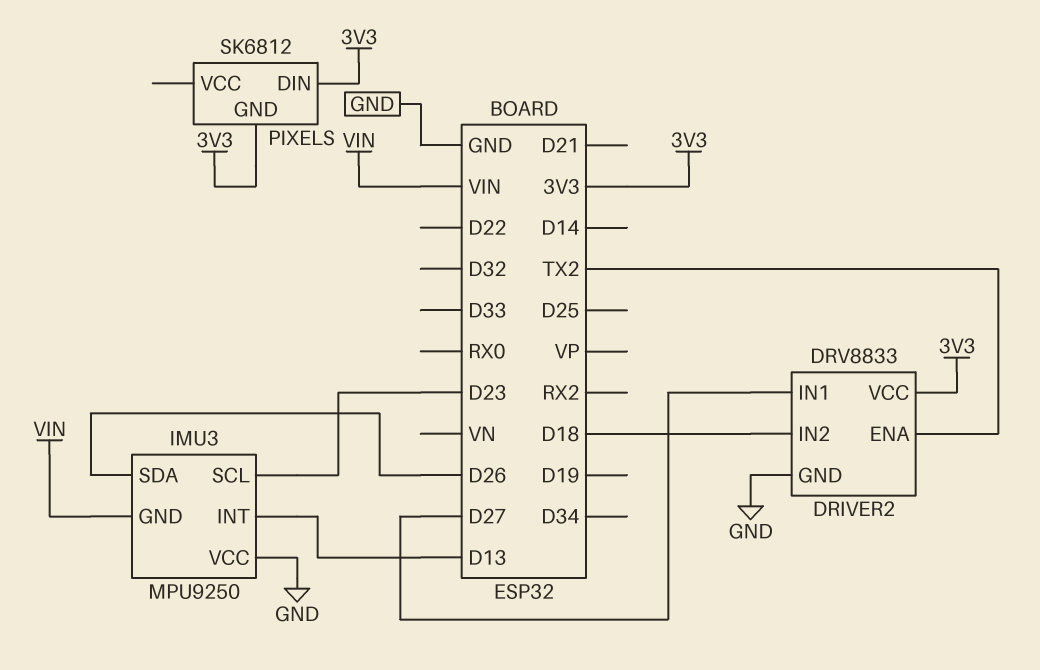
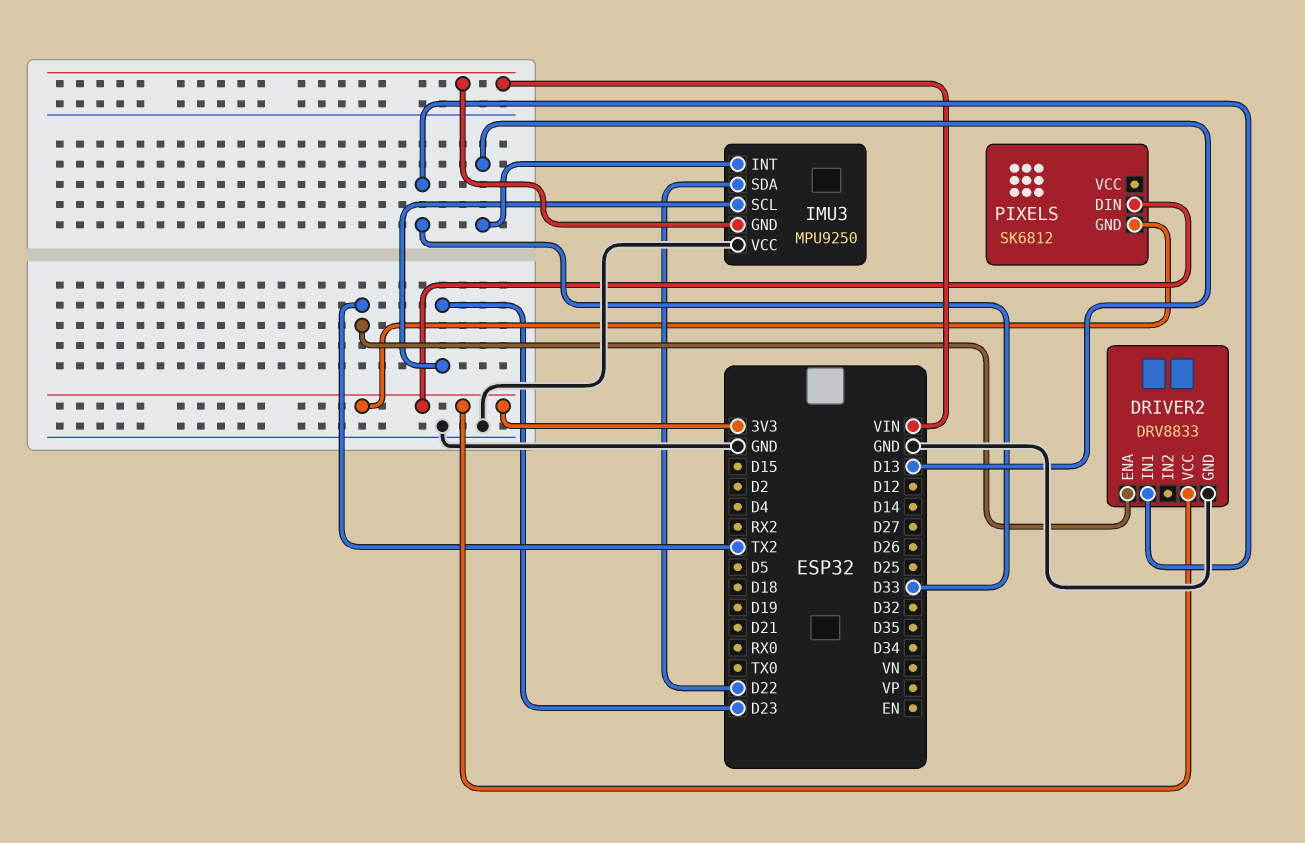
DRIVER2 pin IN1: D27 -> D33
DRIVER2 pin IN2: D18 -> none
IMU3 pin SDA: D26 -> D22

